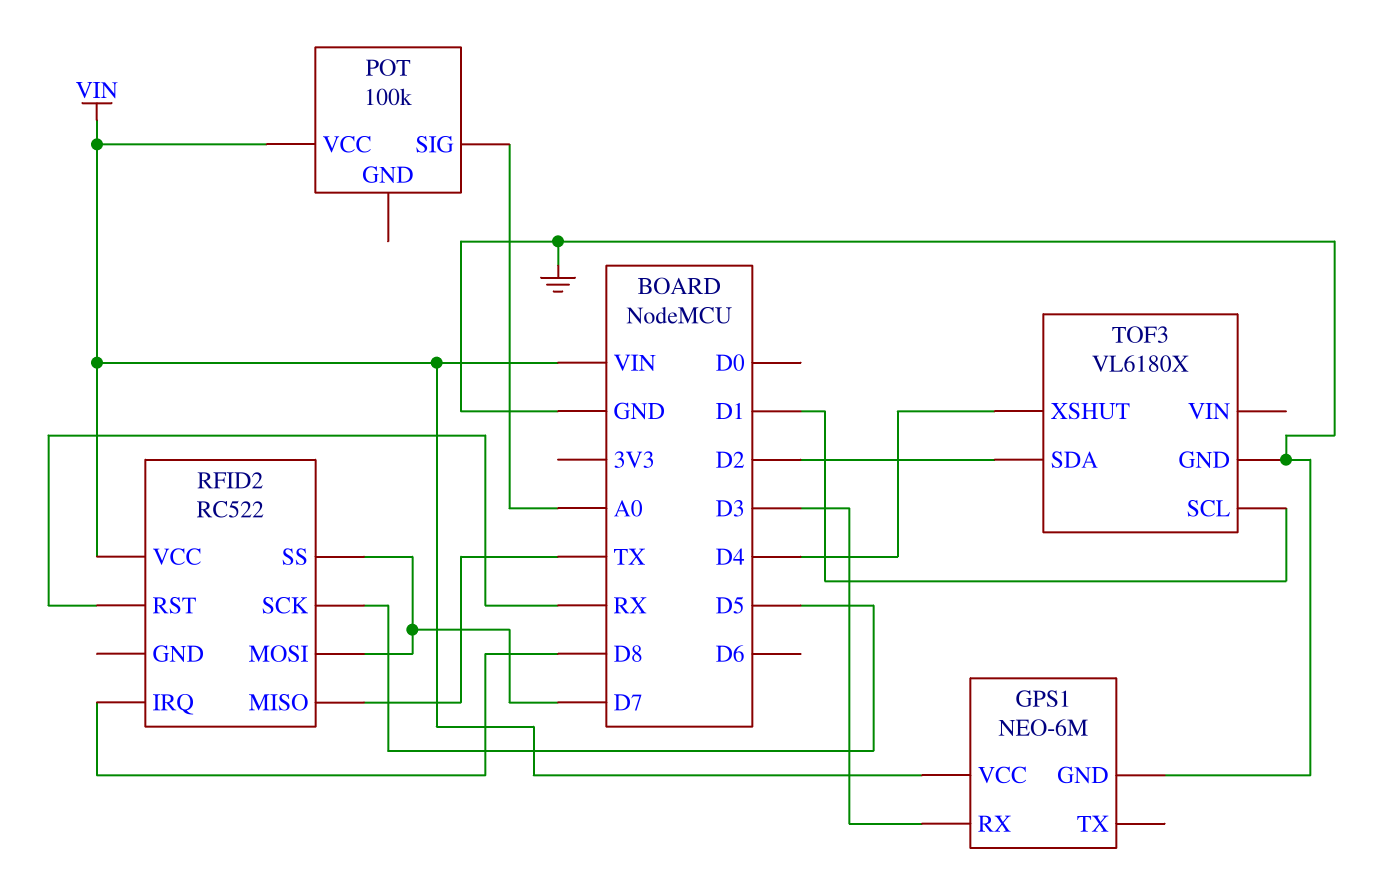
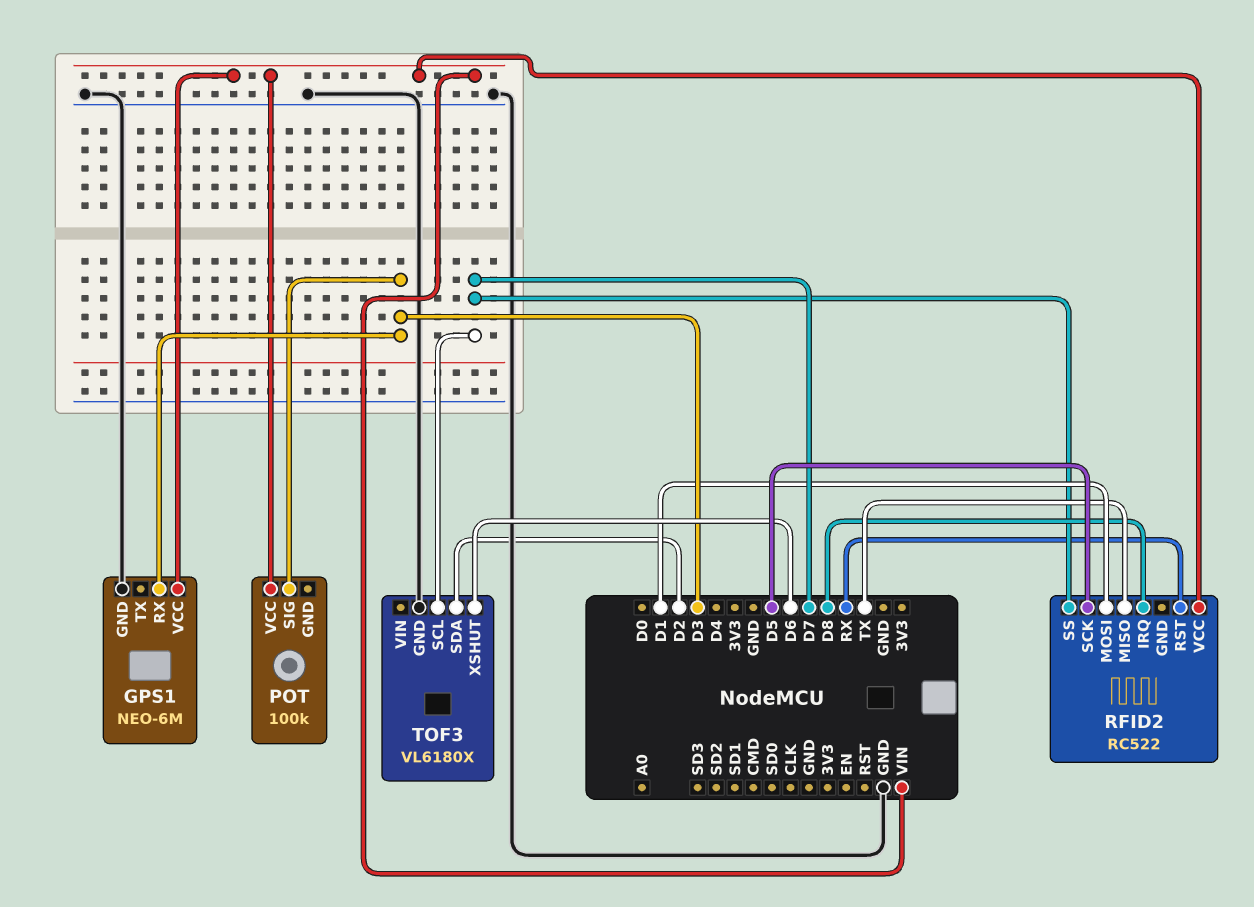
POT pin SIG: A0 -> D3
RFID2 pin MOSI: D7 -> D1
TOF3 pin SCL: D1 -> D7
TOF3 pin XSHUT: D4 -> D6

